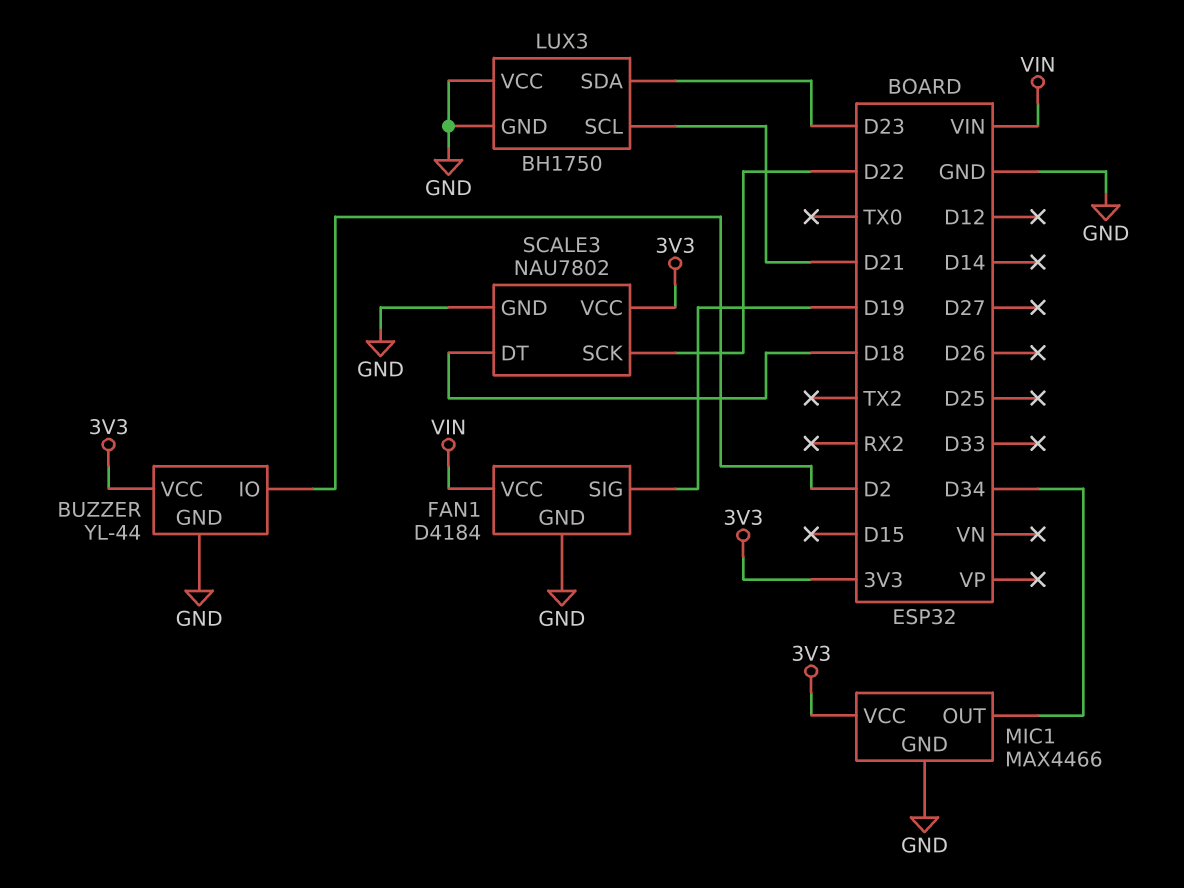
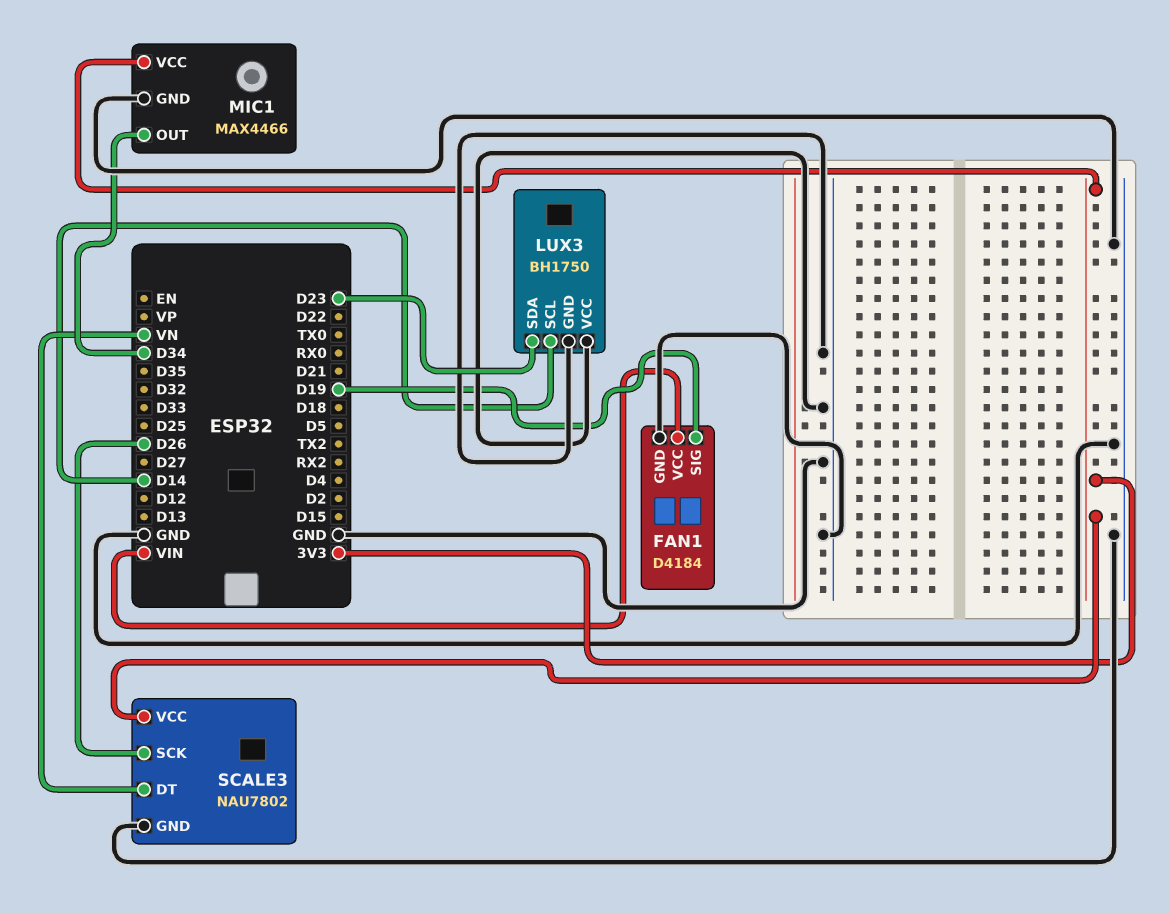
BUZZER: YL-44 -> none
BUZZER pin GND: GND -> none
BUZZER pin IO: D2 -> none
BUZZER pin VCC: 3V3 -> none
LUX3 pin SCL: D21 -> D14
SCALE3 pin DT: D18 -> VN
SCALE3 pin SCK: D22 -> D26

